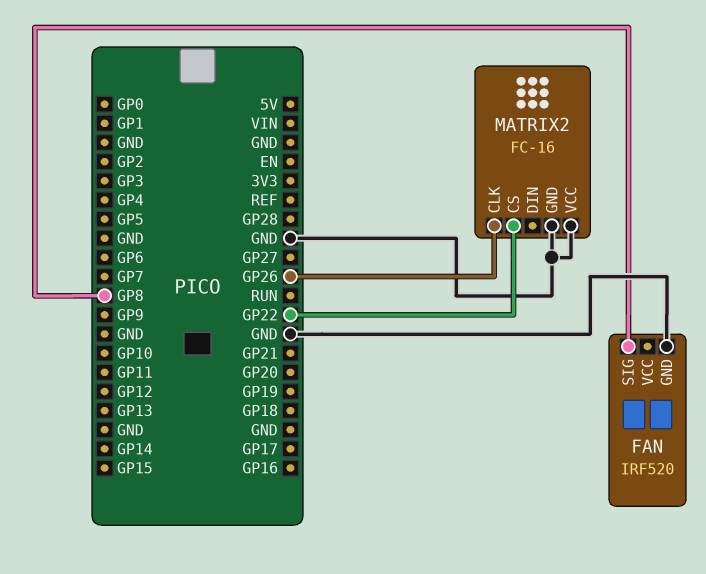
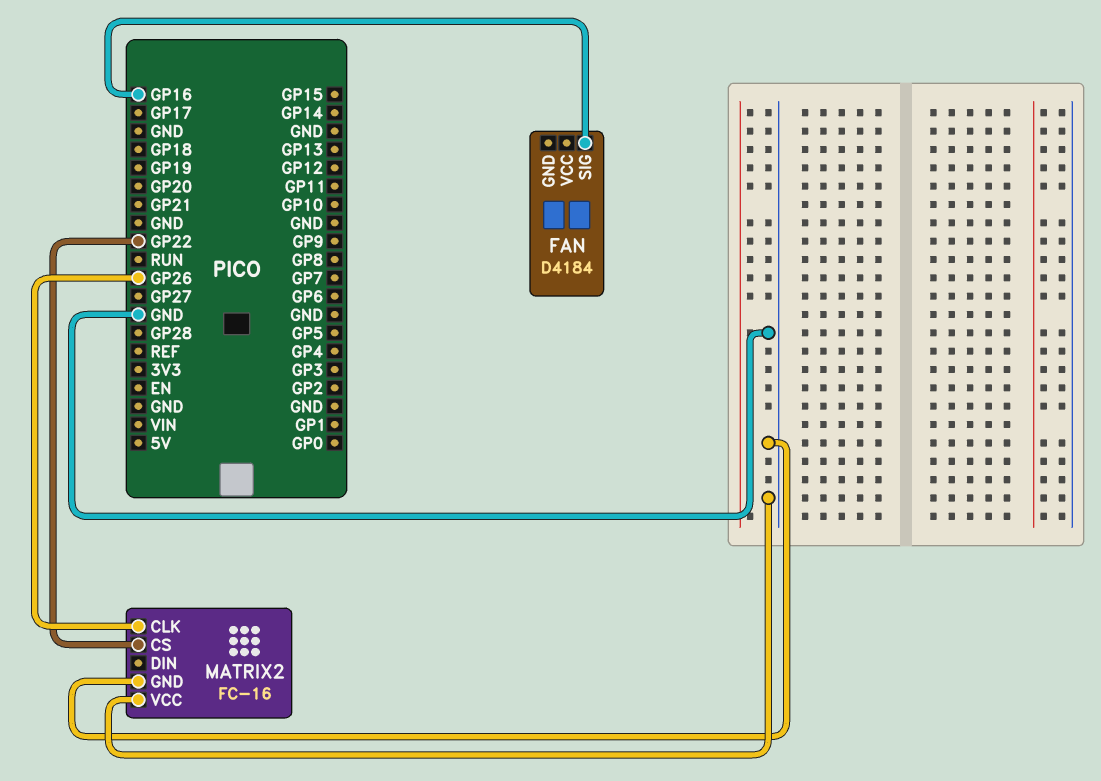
FAN: IRF520 -> D4184
FAN pin GND: GND -> none
FAN pin SIG: GP8 -> GP16

